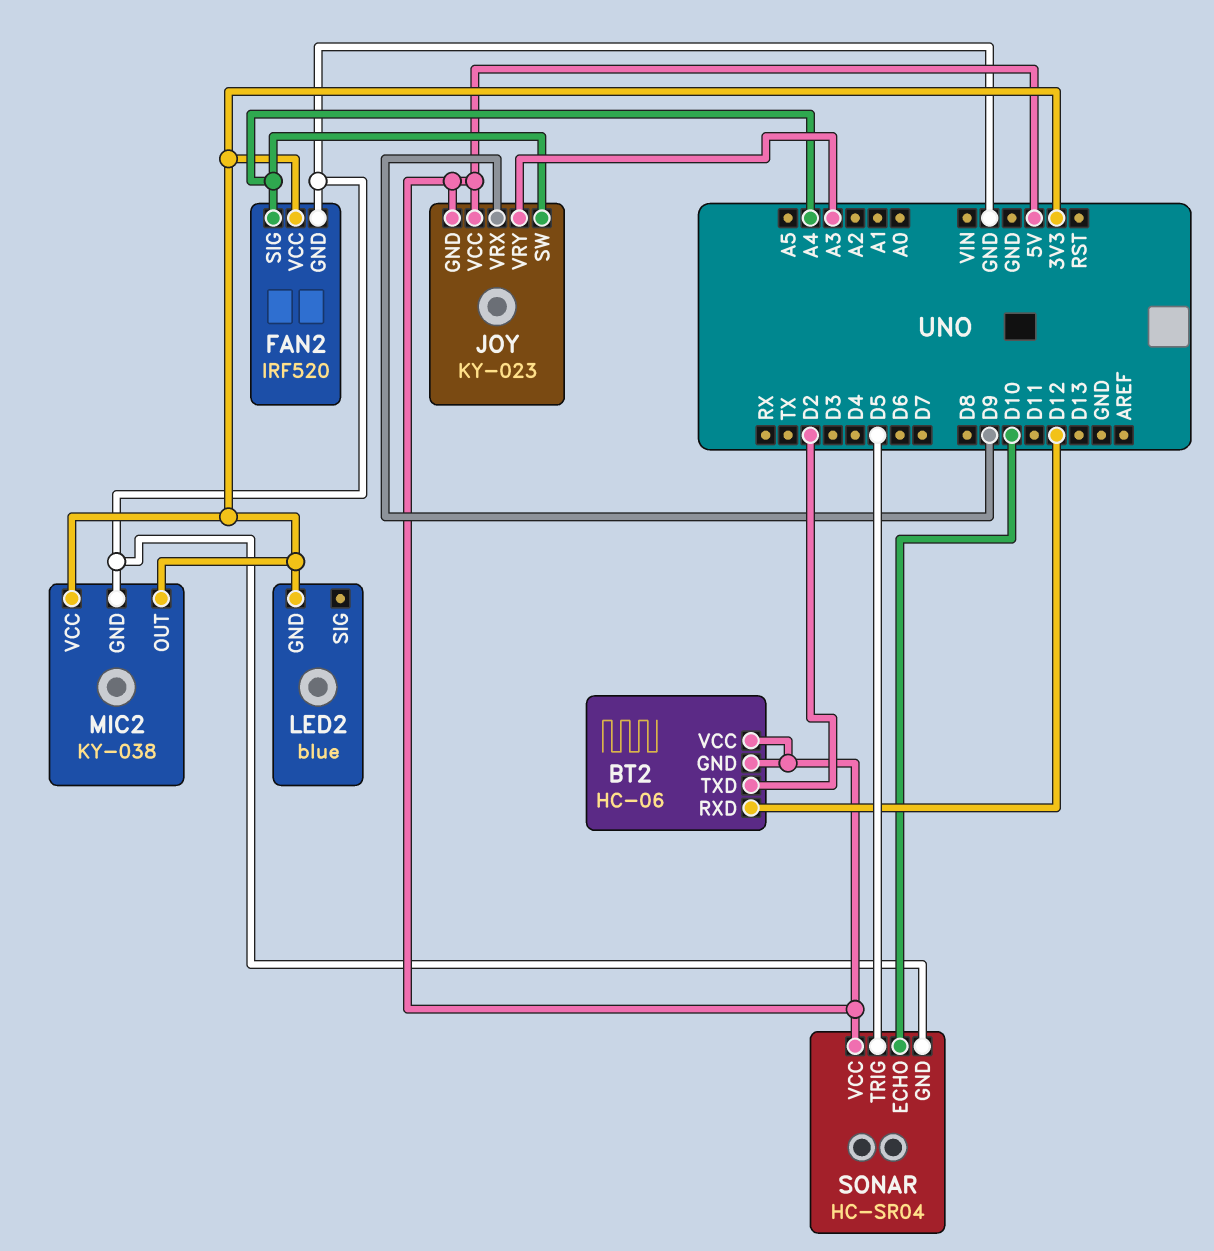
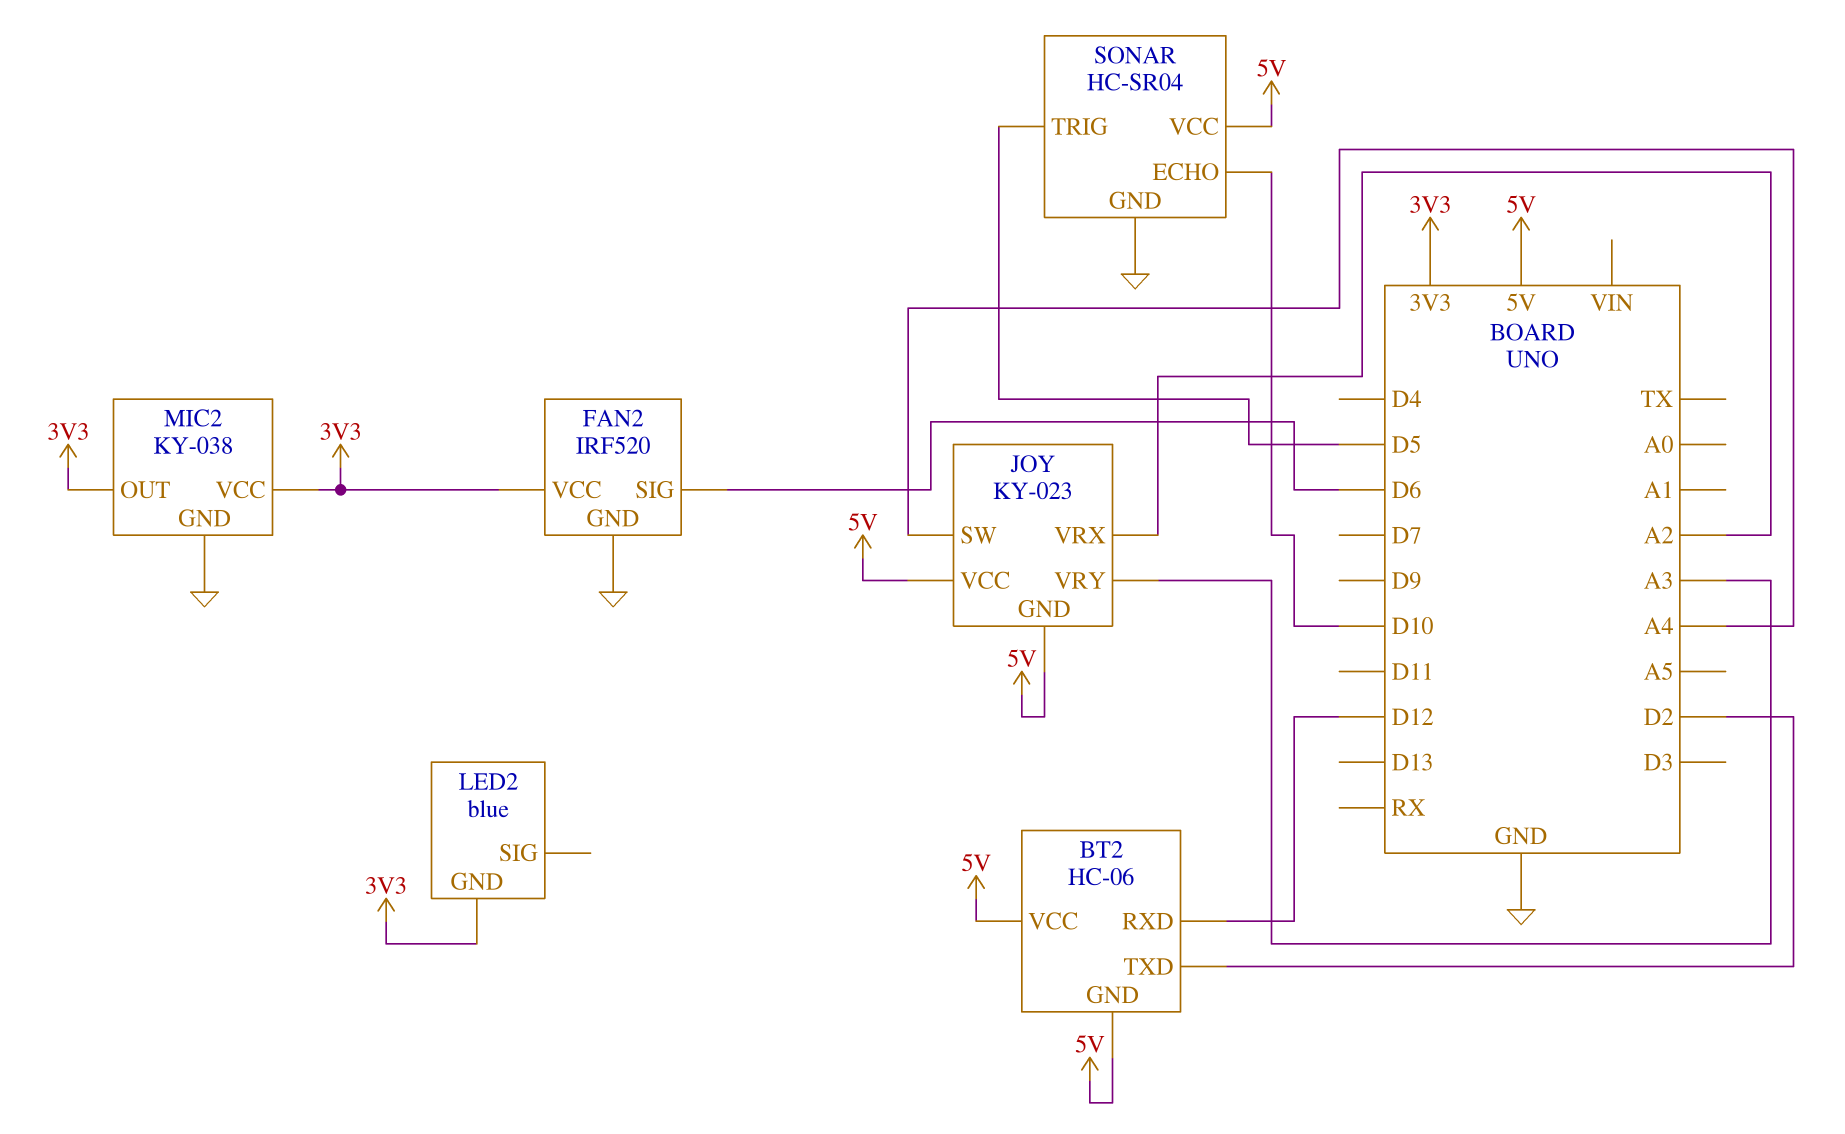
FAN2 pin SIG: A4 -> D6
JOY pin VRX: D9 -> A2

